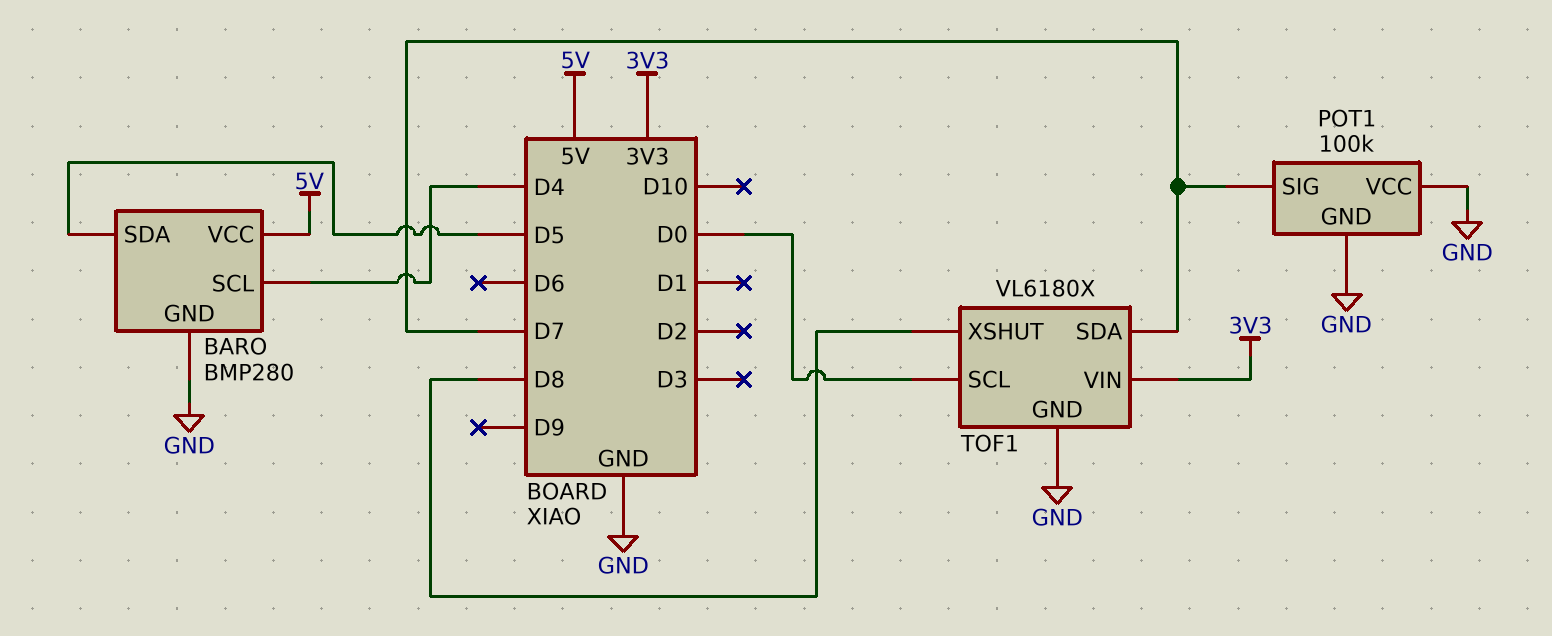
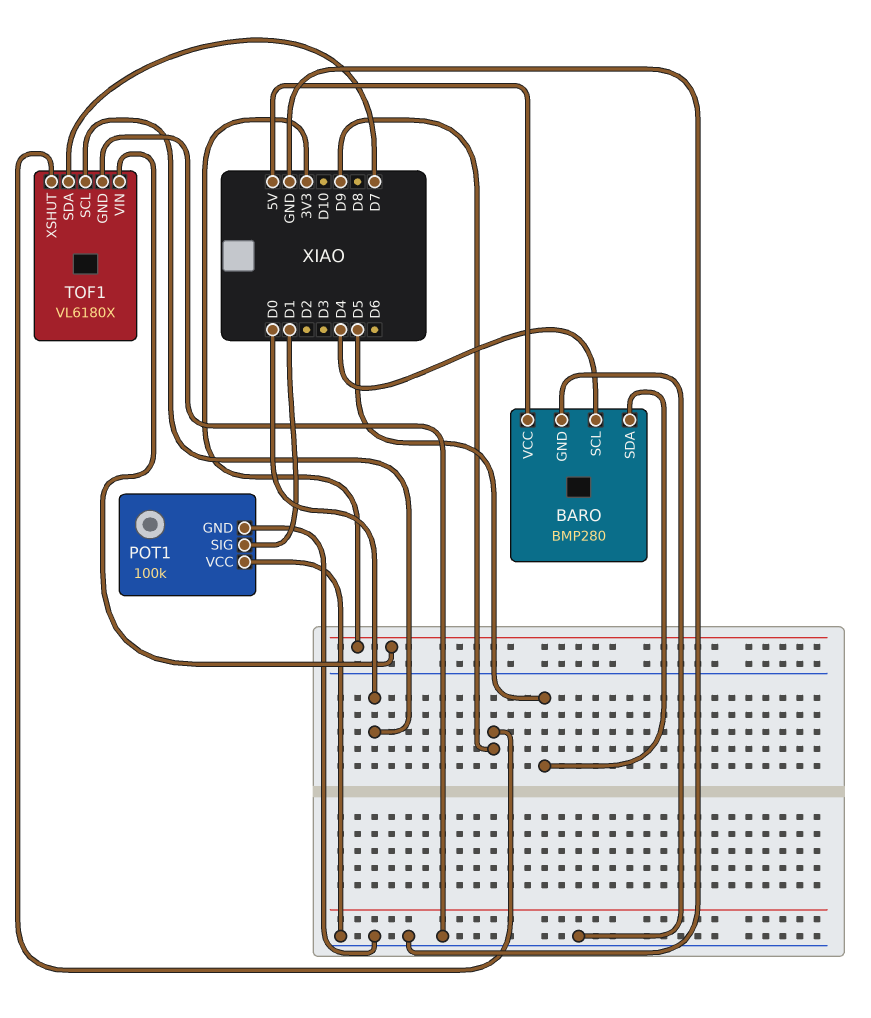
POT1 pin SIG: D7 -> D1
TOF1 pin XSHUT: D8 -> D9

